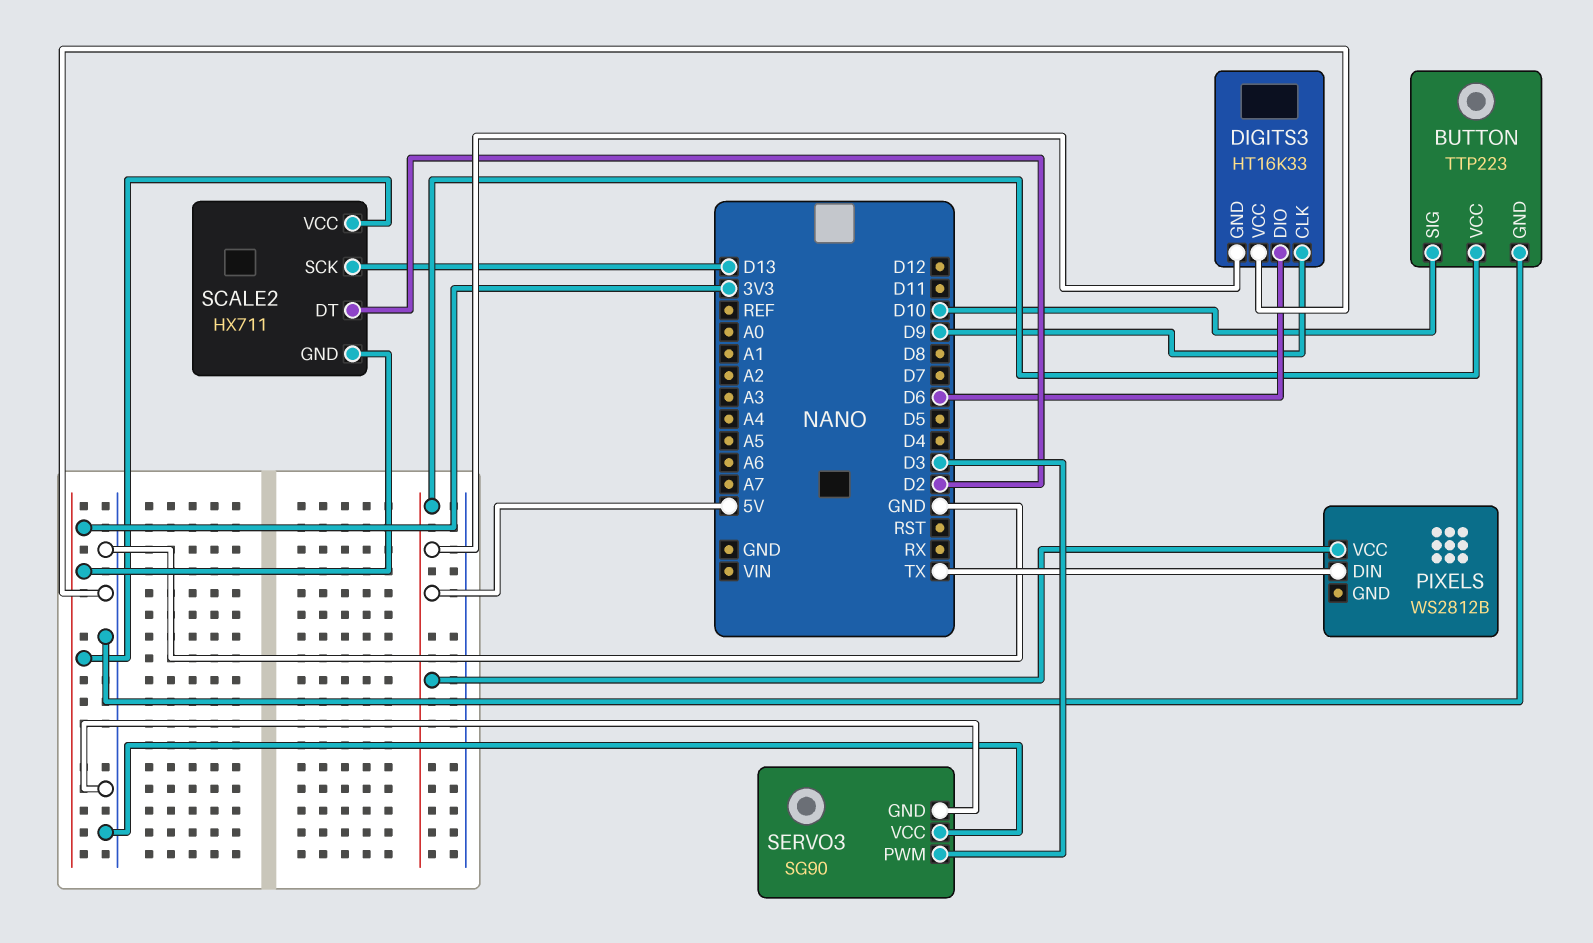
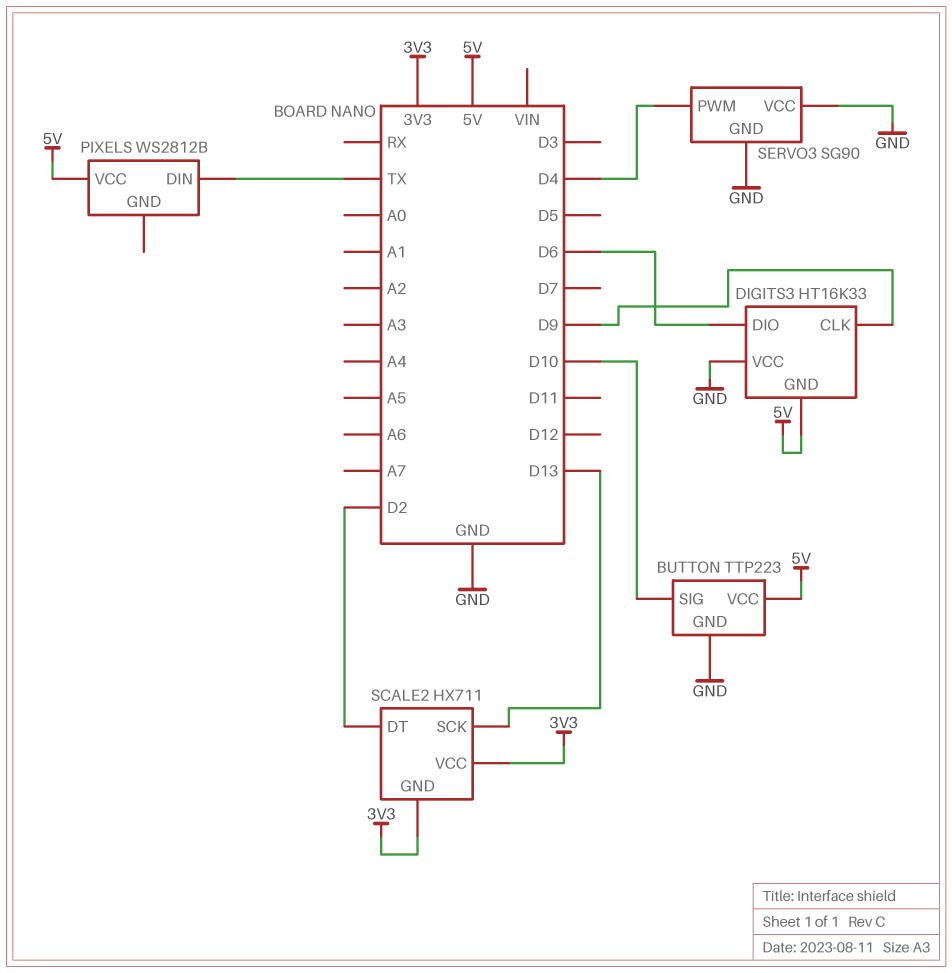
SERVO3 pin PWM: D3 -> D4

